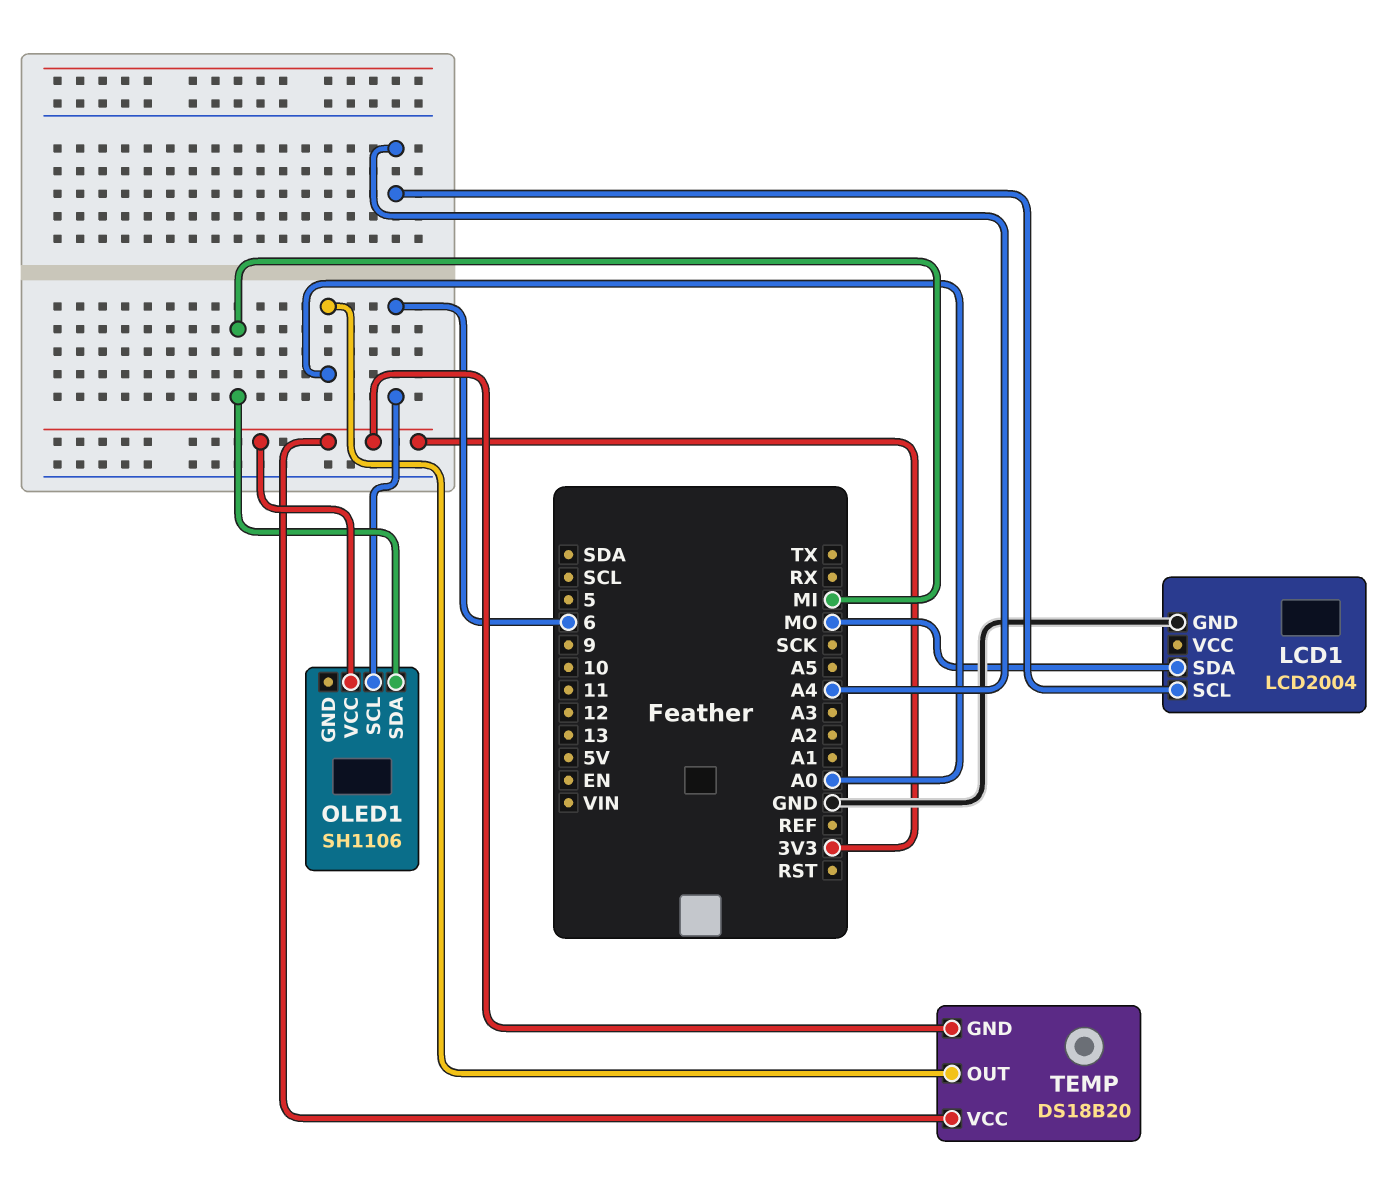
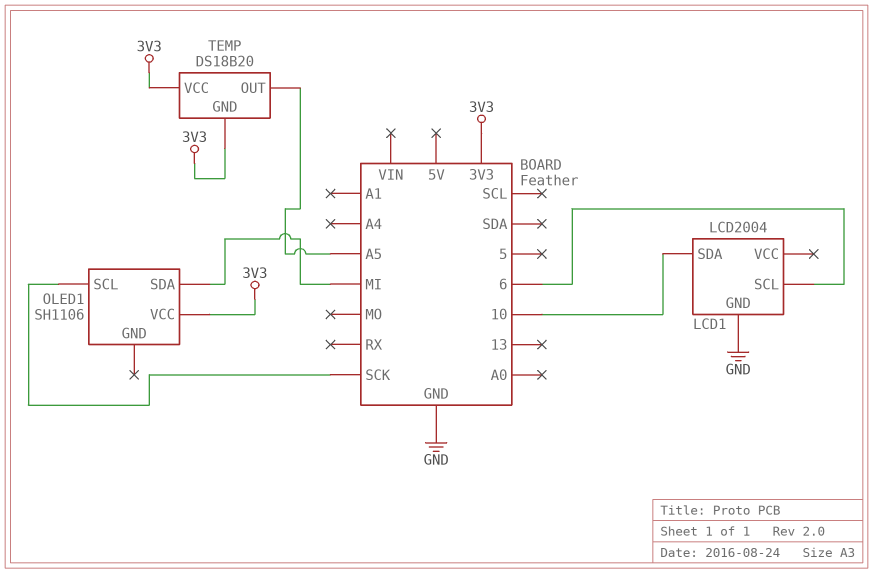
LCD1 pin SCL: A4 -> 6
LCD1 pin SDA: MO -> 10
OLED1 pin SCL: 6 -> SCK
TEMP pin OUT: A0 -> A5

